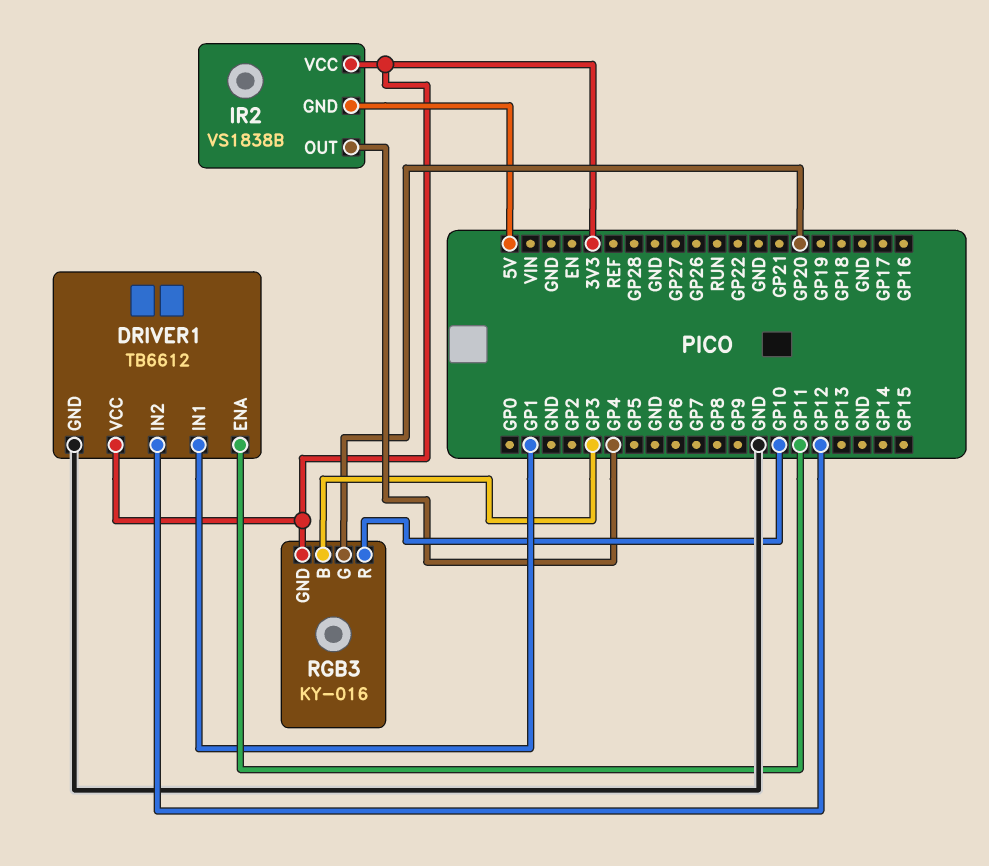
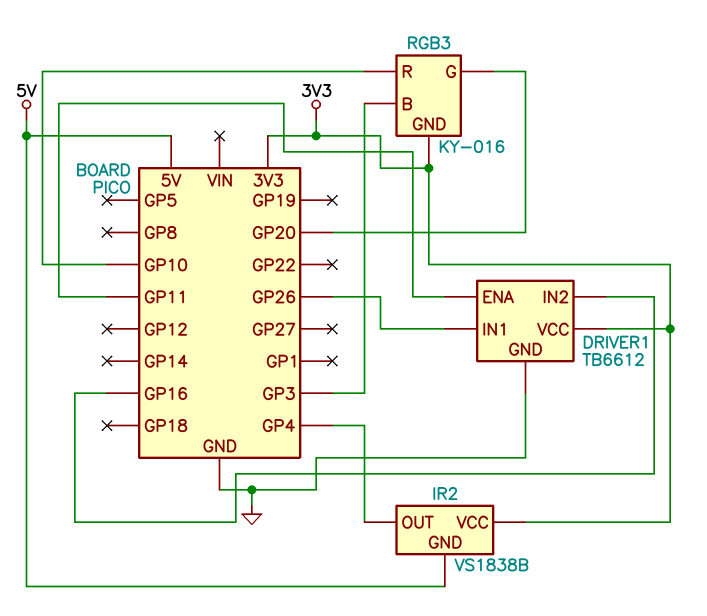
DRIVER1 pin IN1: GP1 -> GP26
DRIVER1 pin IN2: GP12 -> GP16

